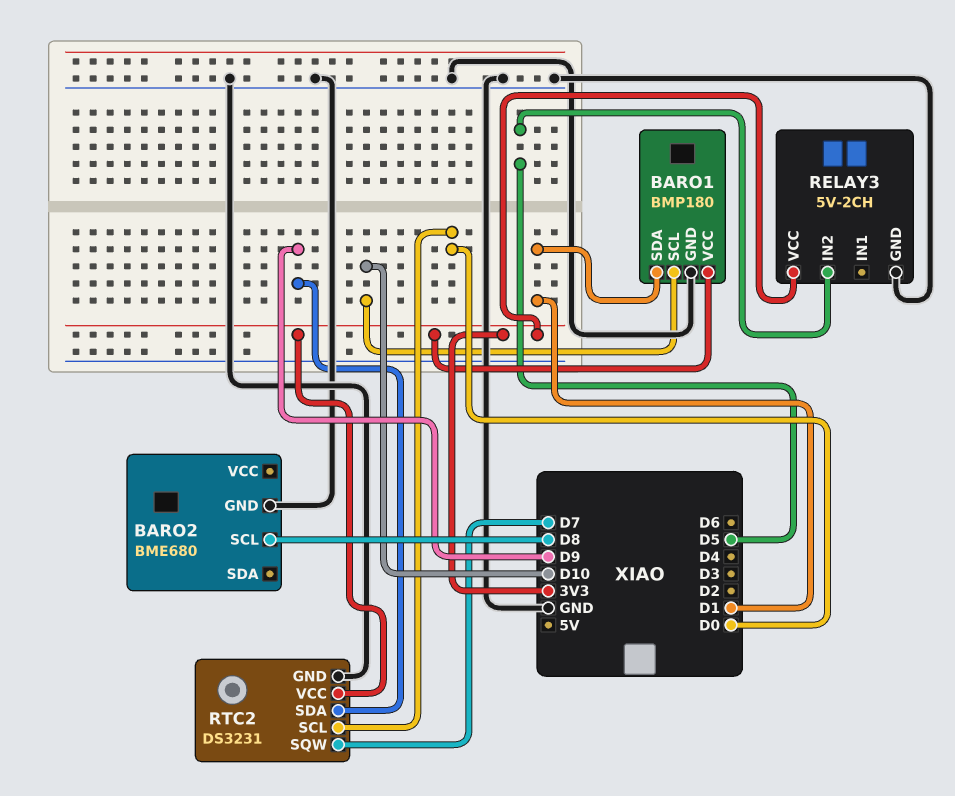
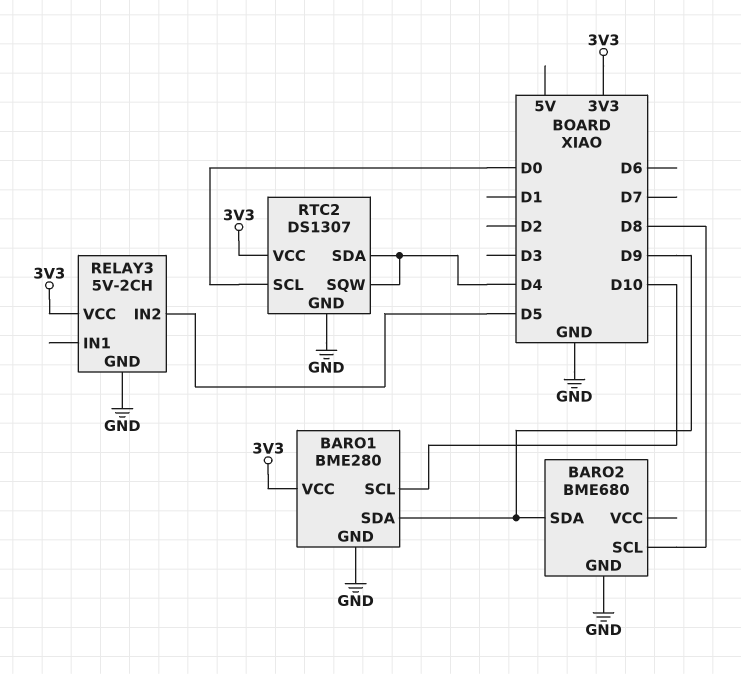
BARO1: BMP180 -> BME280
BARO1 pin SDA: D1 -> D9
BARO2 pin SDA: none -> D9
RTC2: DS3231 -> DS1307
RTC2 pin SDA: D9 -> D4
RTC2 pin SQW: D7 -> D4

